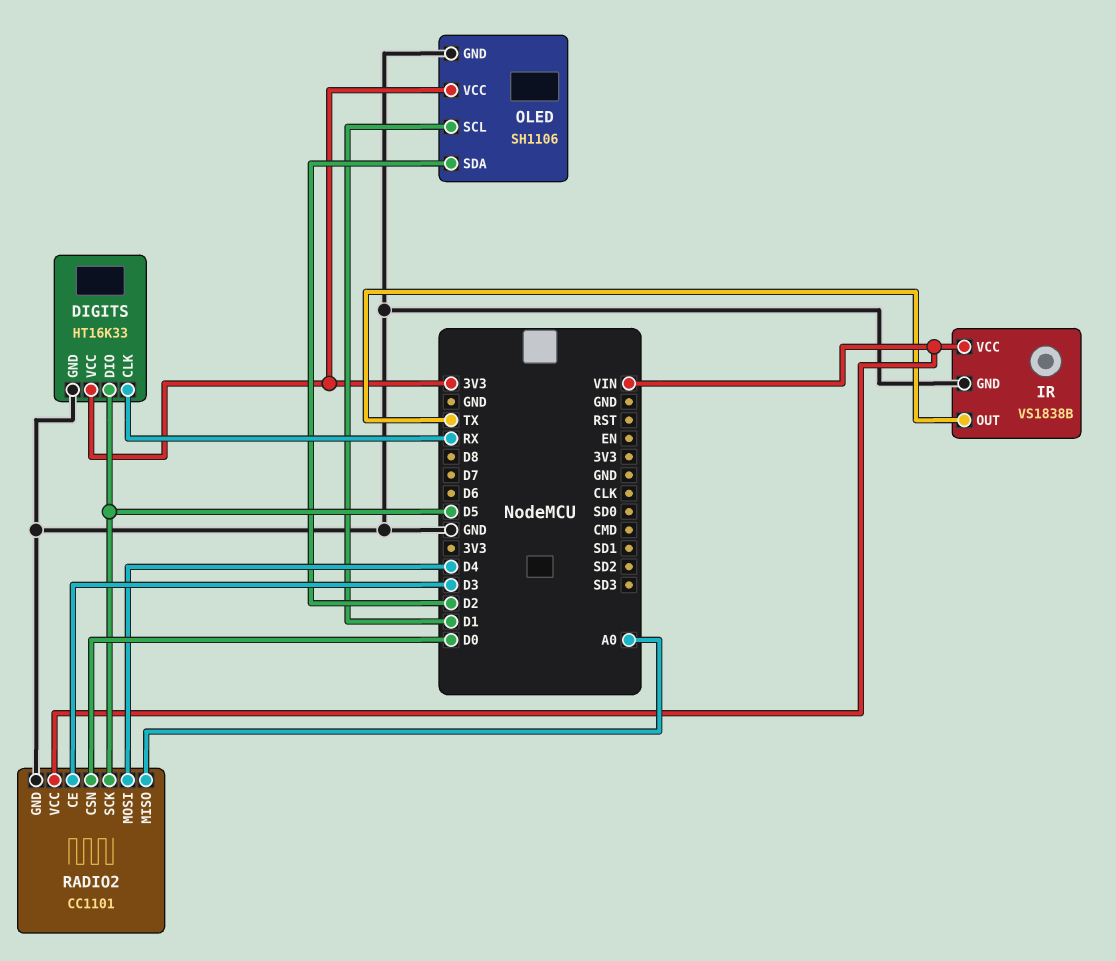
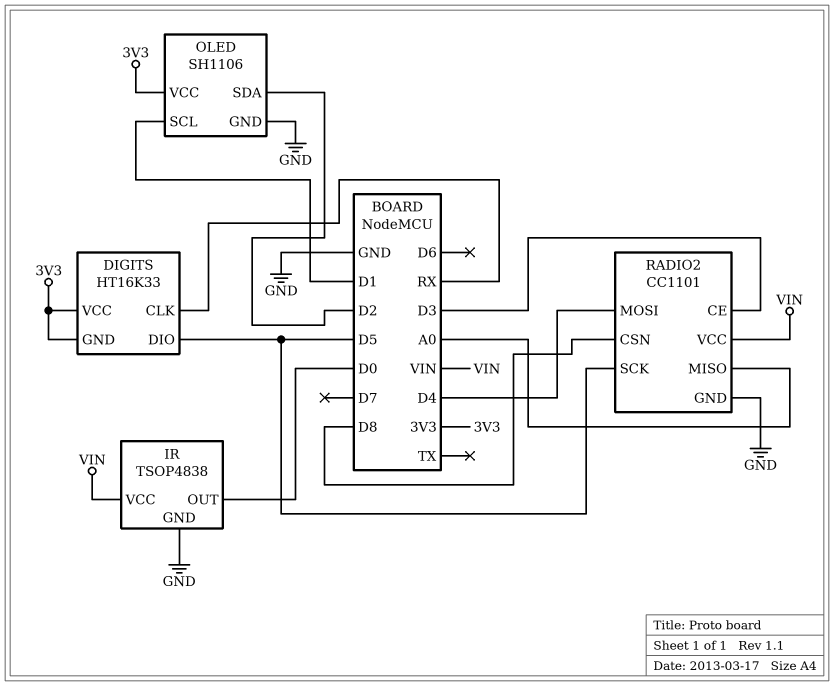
DIGITS pin GND: GND -> 3V3
IR: VS1838B -> TSOP4838
IR pin OUT: TX -> D0
RADIO2 pin CSN: D0 -> D8

